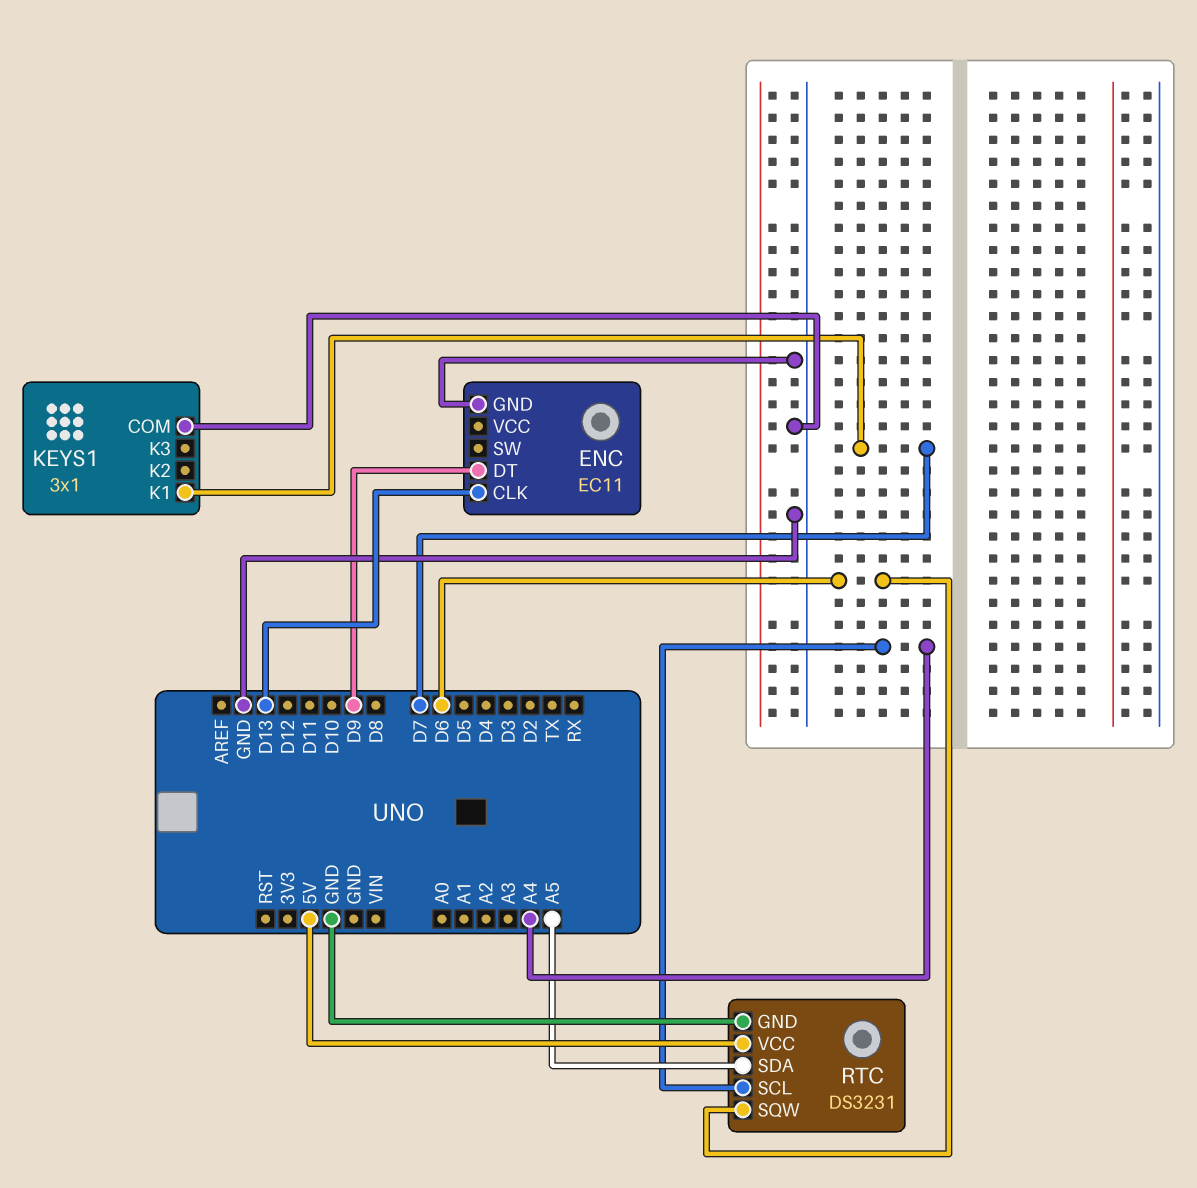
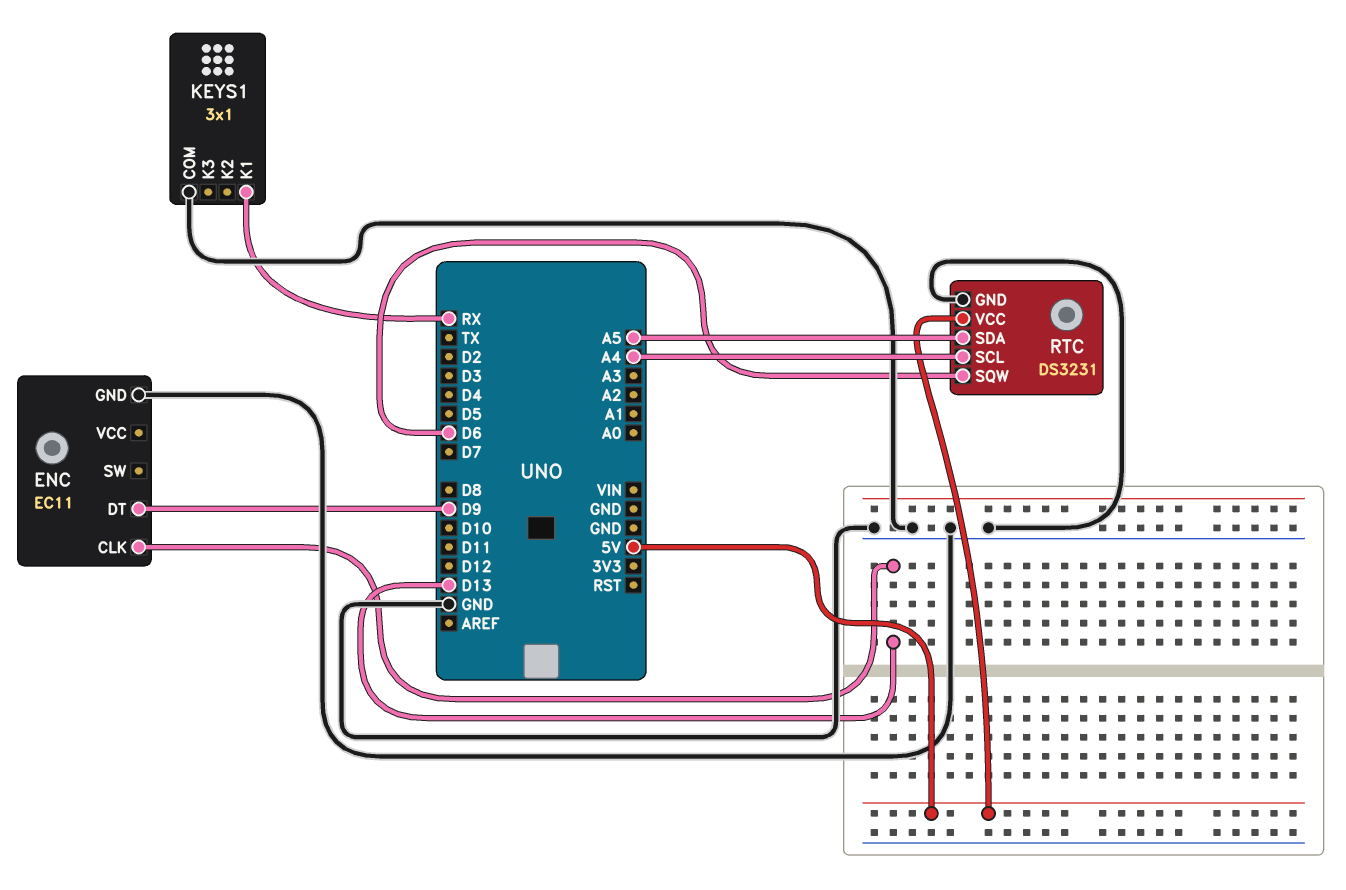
KEYS1 pin K1: D7 -> RX

